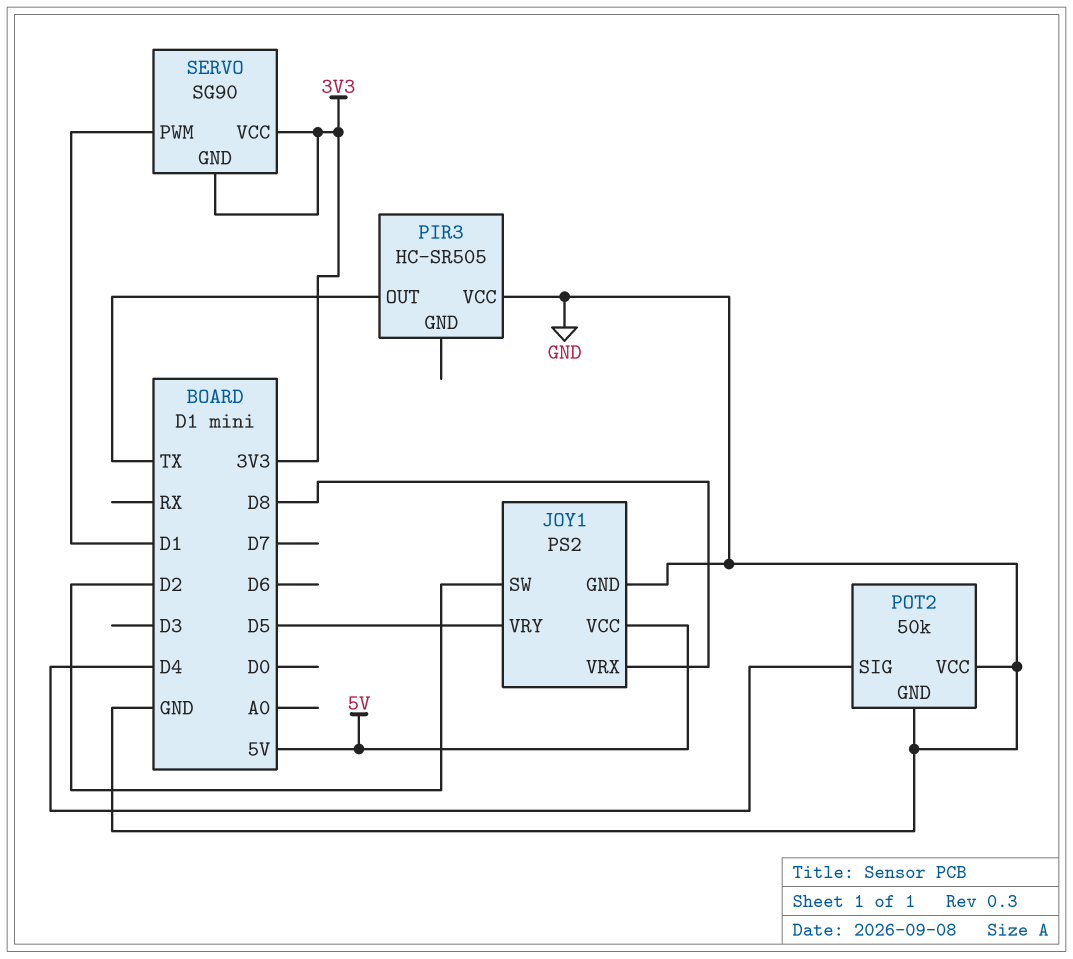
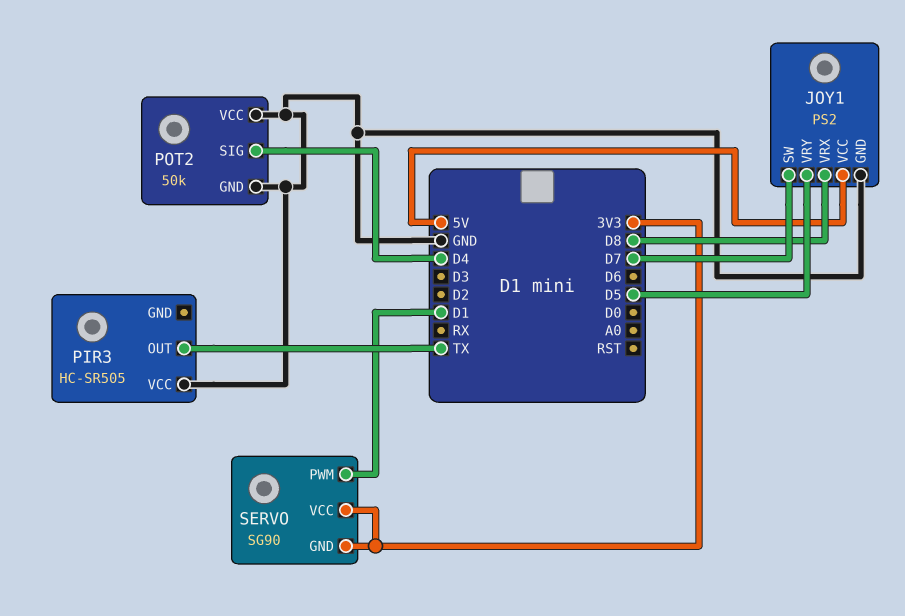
JOY1 pin SW: D2 -> D7

